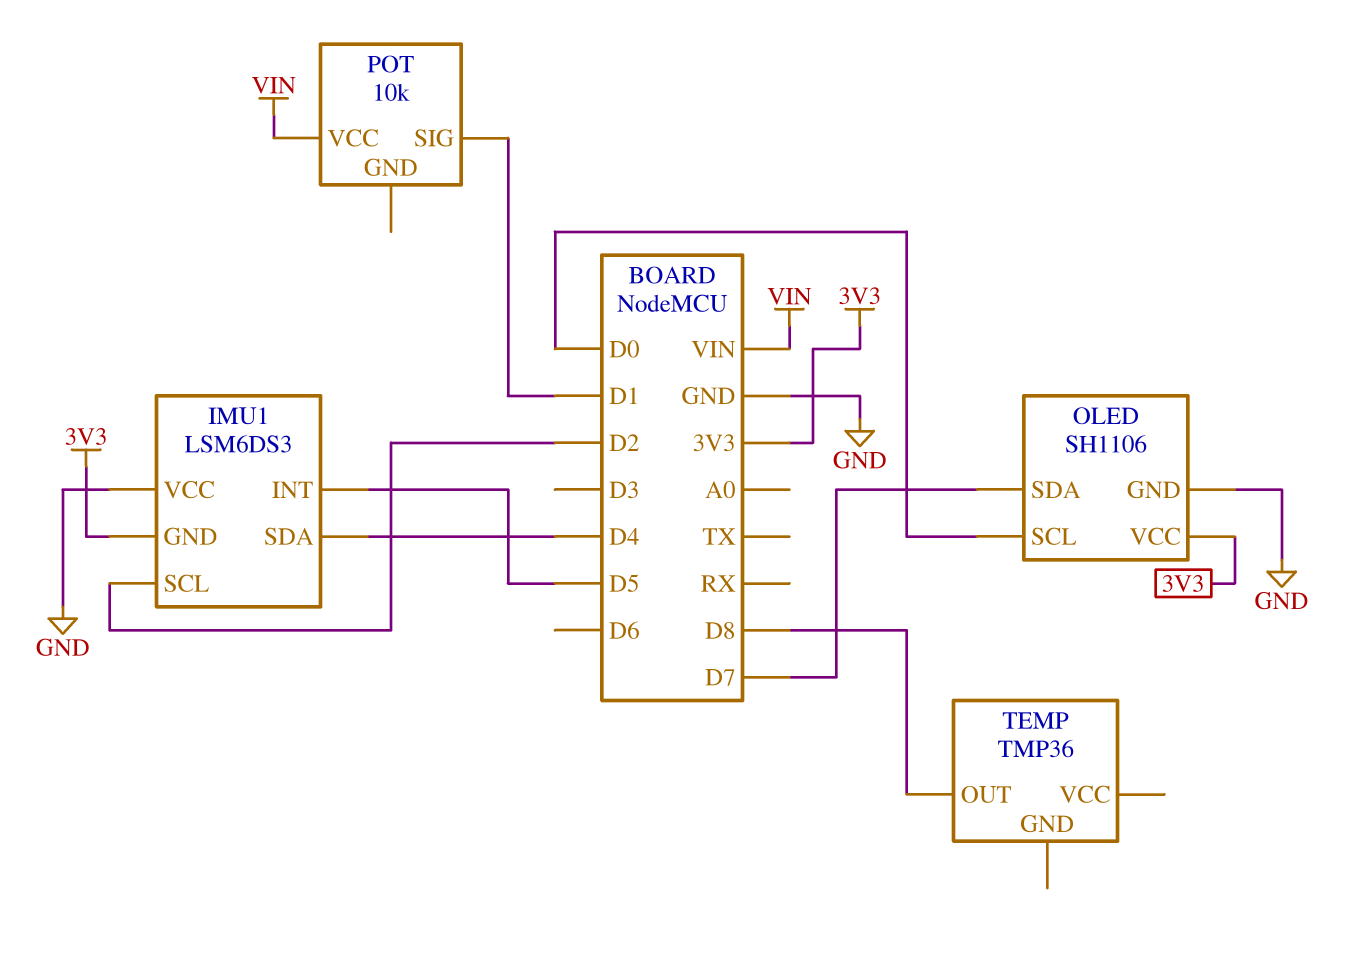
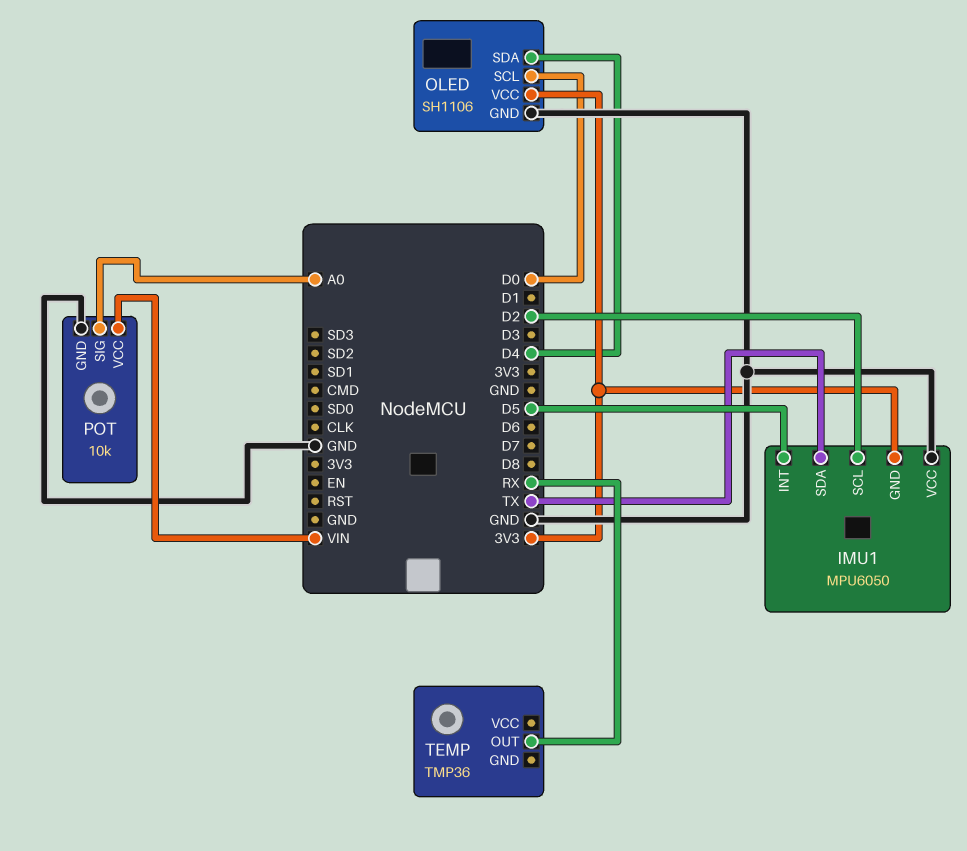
IMU1: LSM6DS3 -> MPU6050
IMU1 pin SDA: D4 -> TX
OLED pin SDA: D7 -> D4
POT pin GND: none -> GND
POT pin SIG: D1 -> A0
TEMP pin OUT: D8 -> RX

